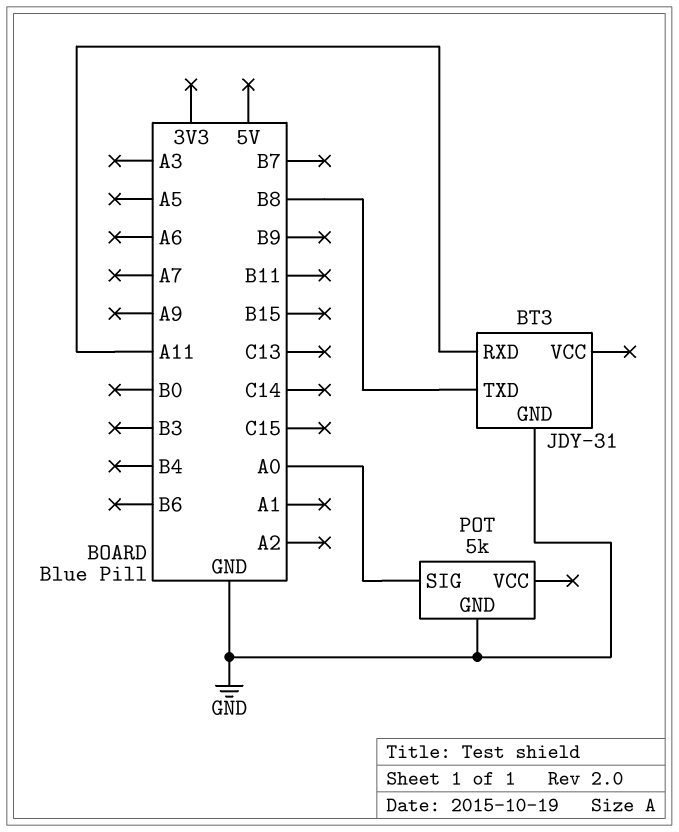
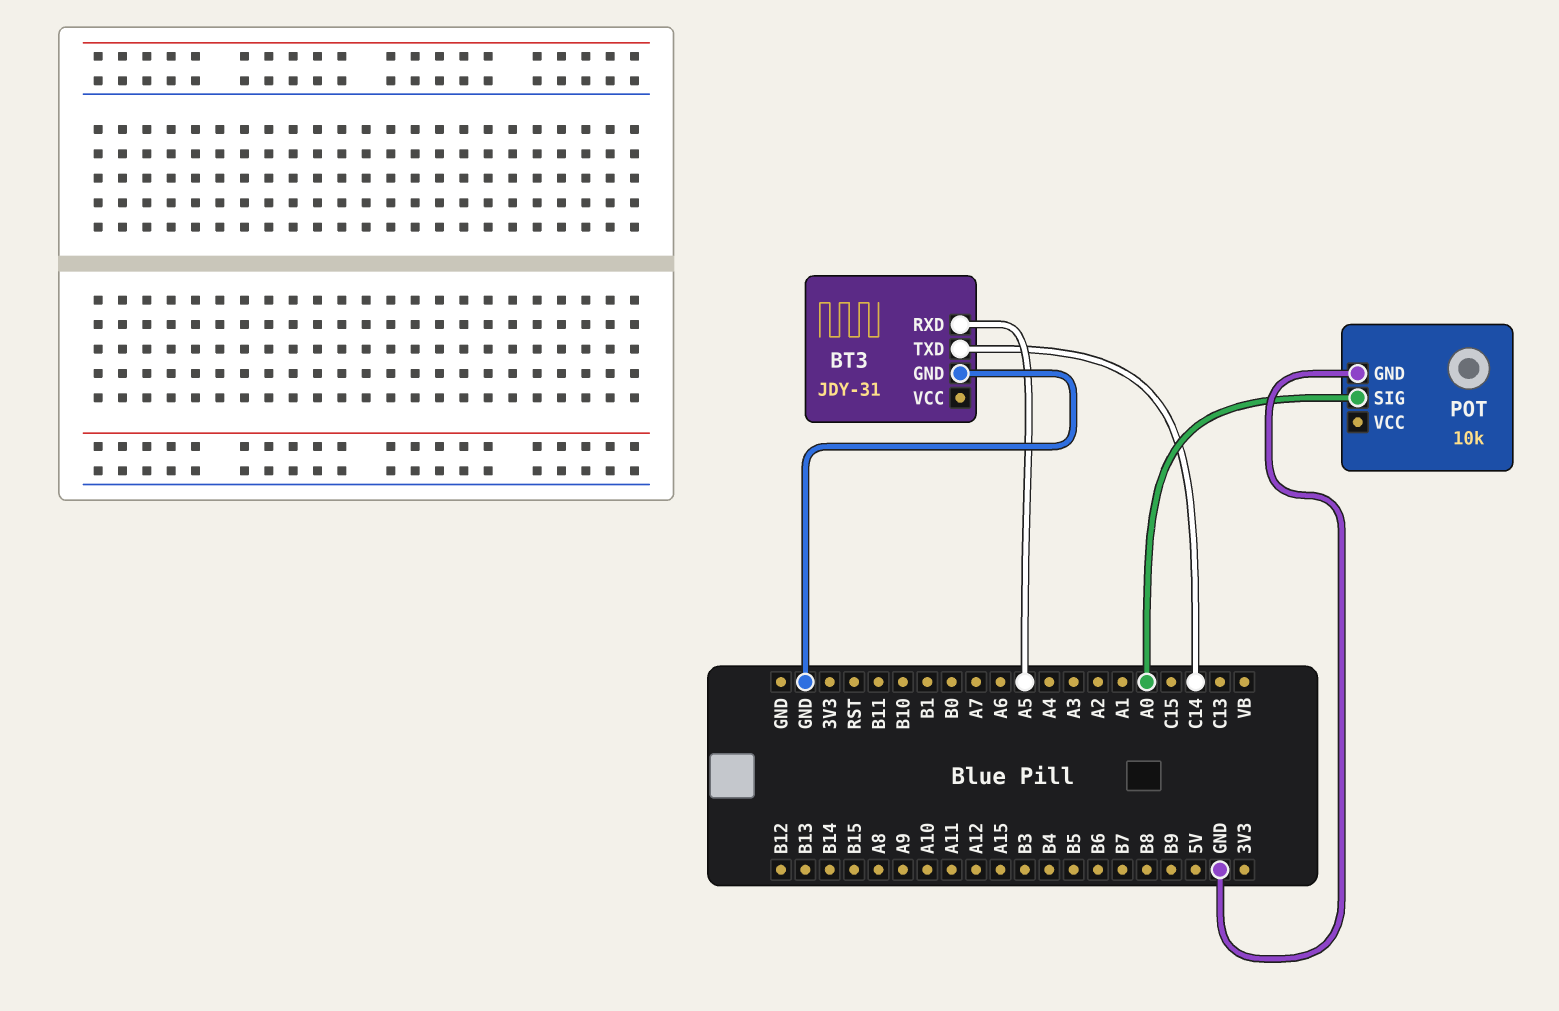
BT3 pin RXD: A11 -> A5
BT3 pin TXD: B8 -> C14
POT: 5k -> 10k

